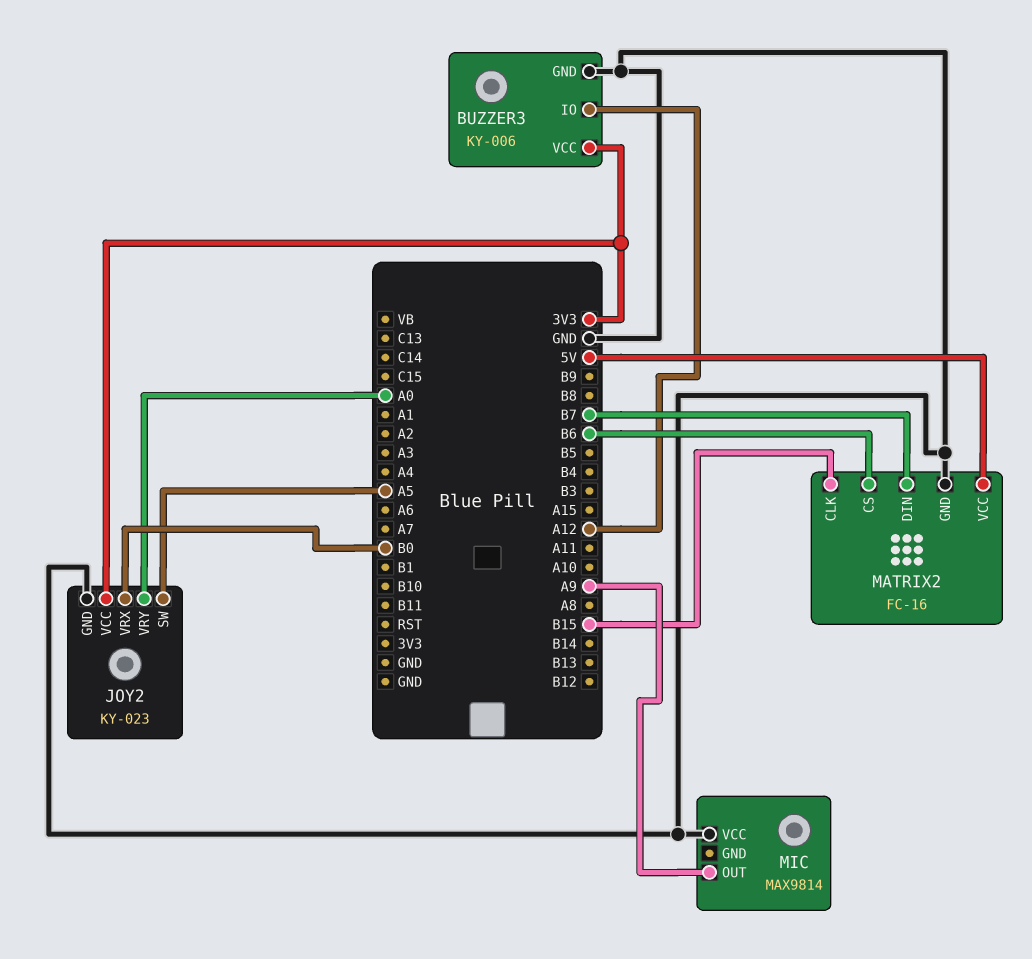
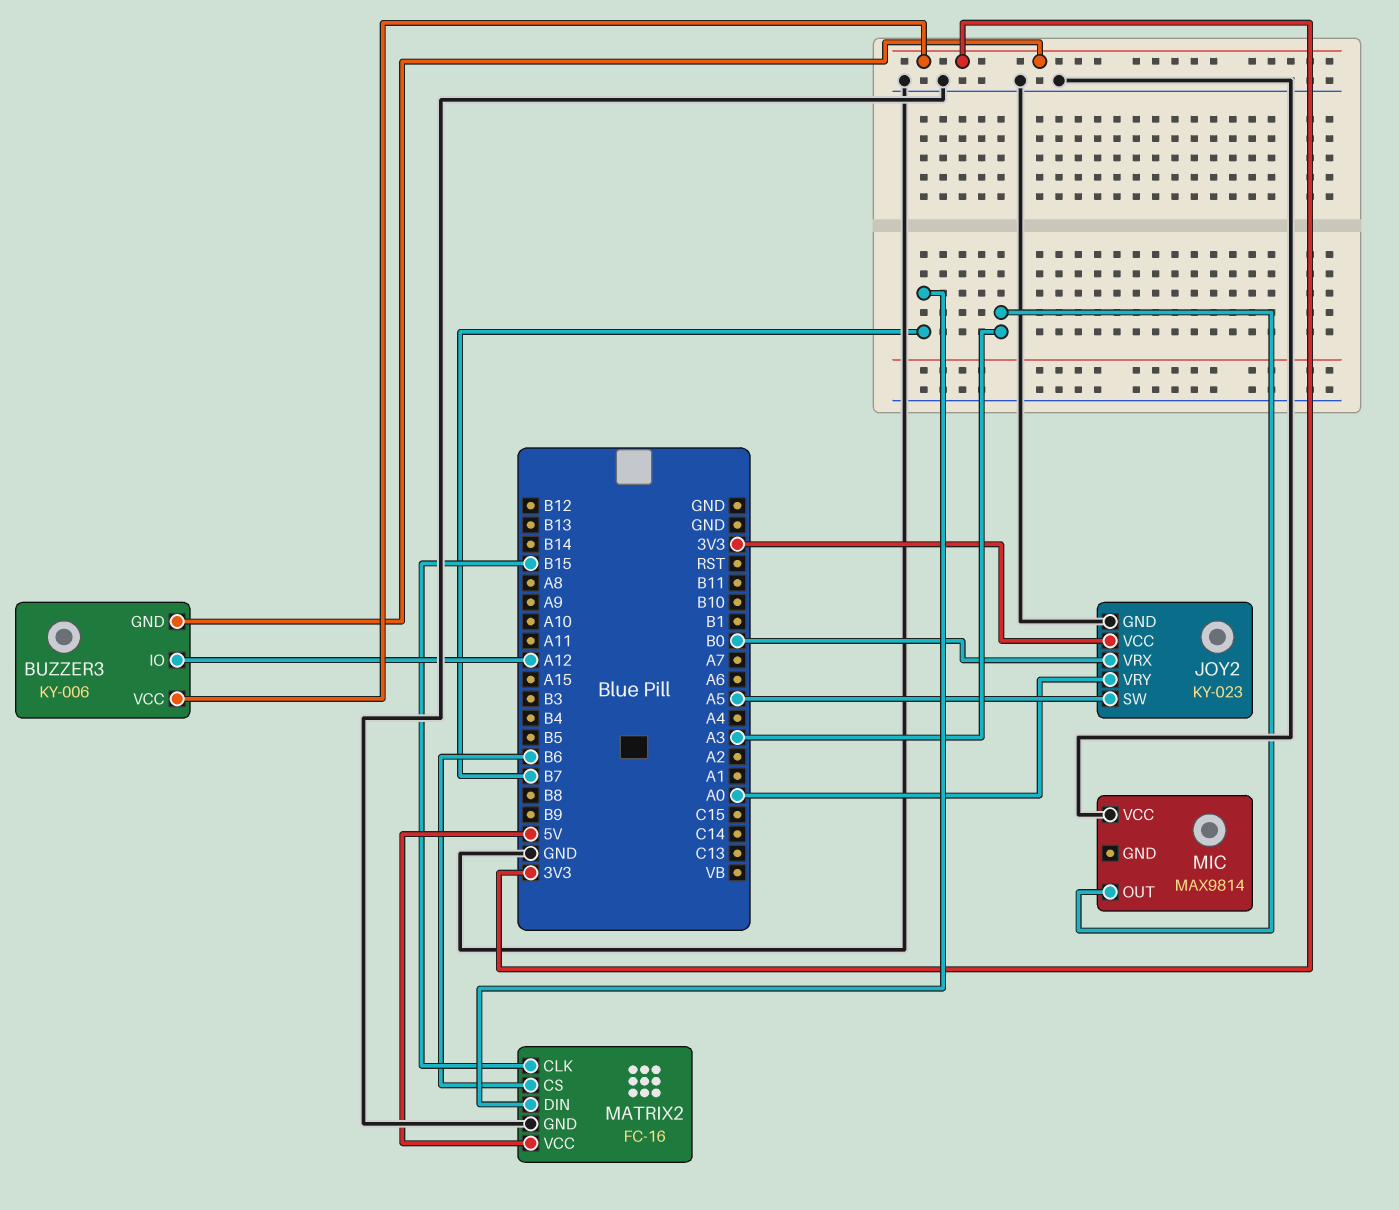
BUZZER3 pin GND: GND -> 3V3
MIC pin OUT: A9 -> A3

